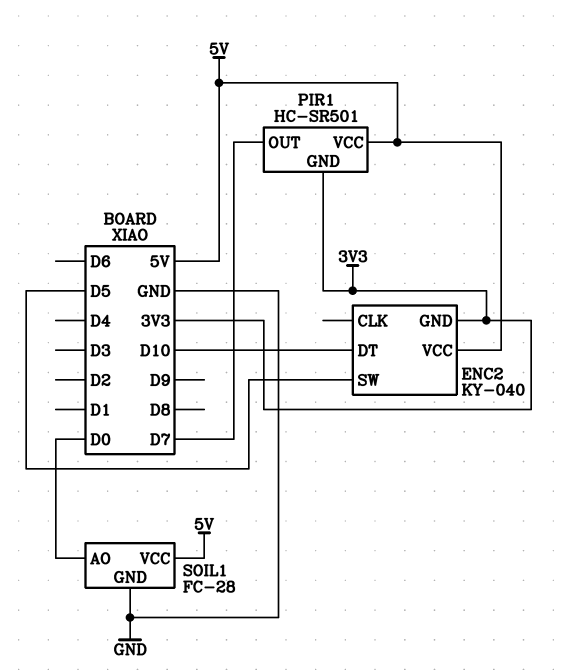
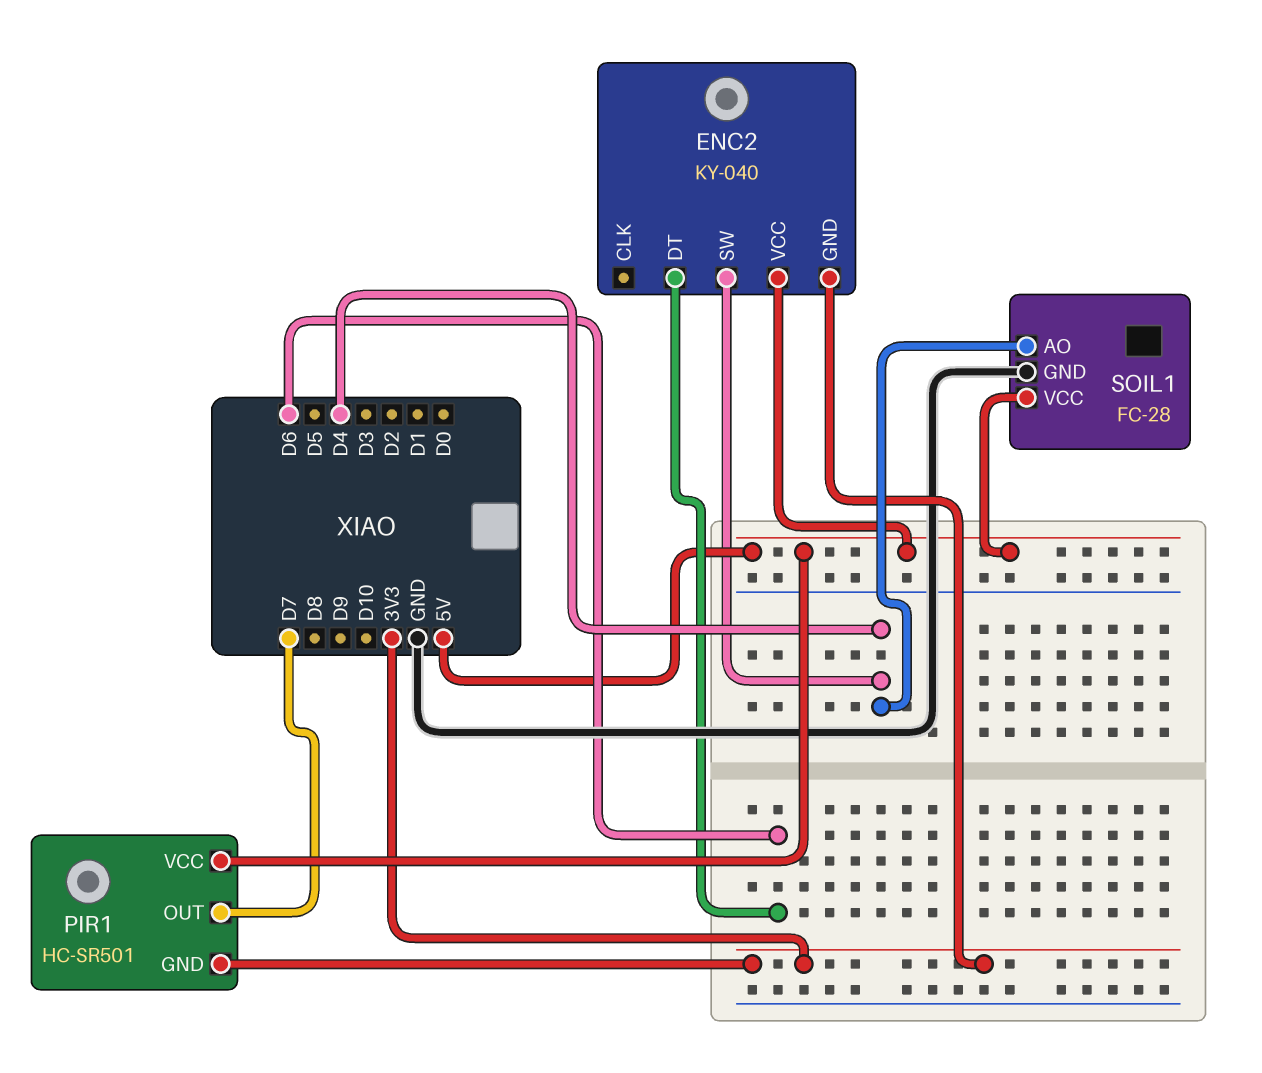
ENC2 pin DT: D10 -> D6
ENC2 pin SW: D5 -> D4
SOIL1 pin AO: D0 -> D4

